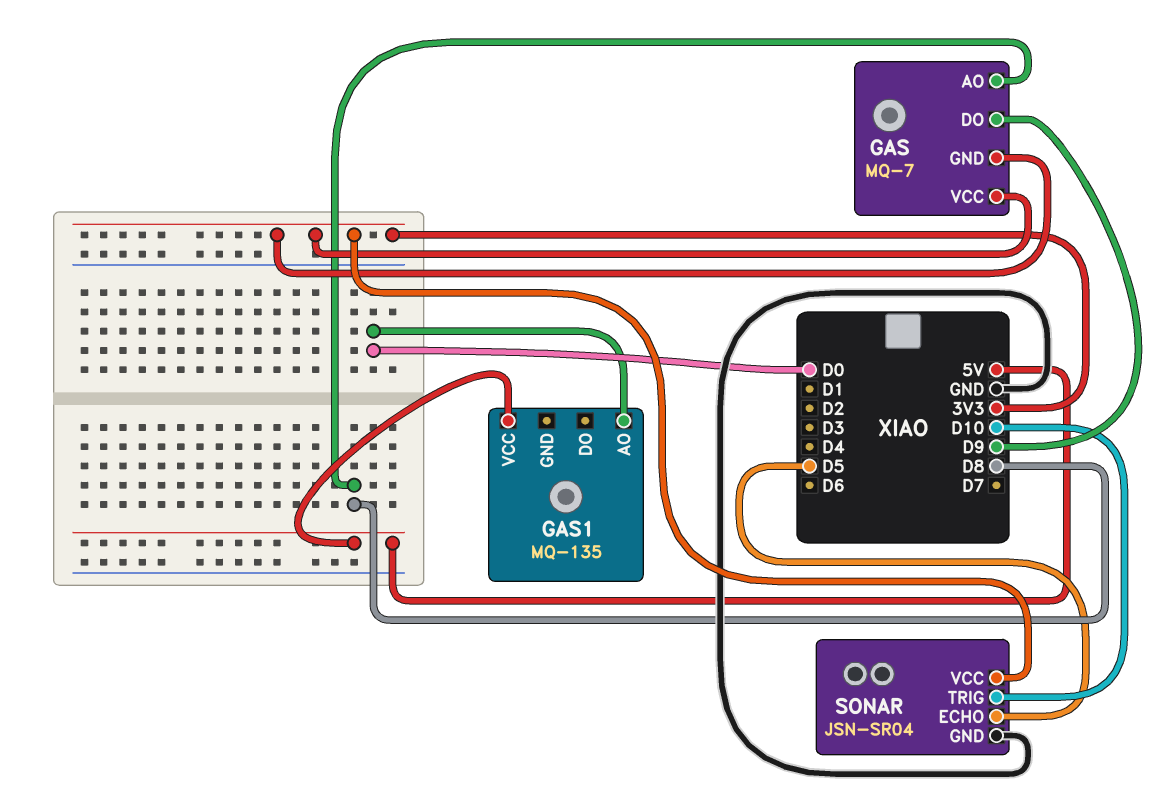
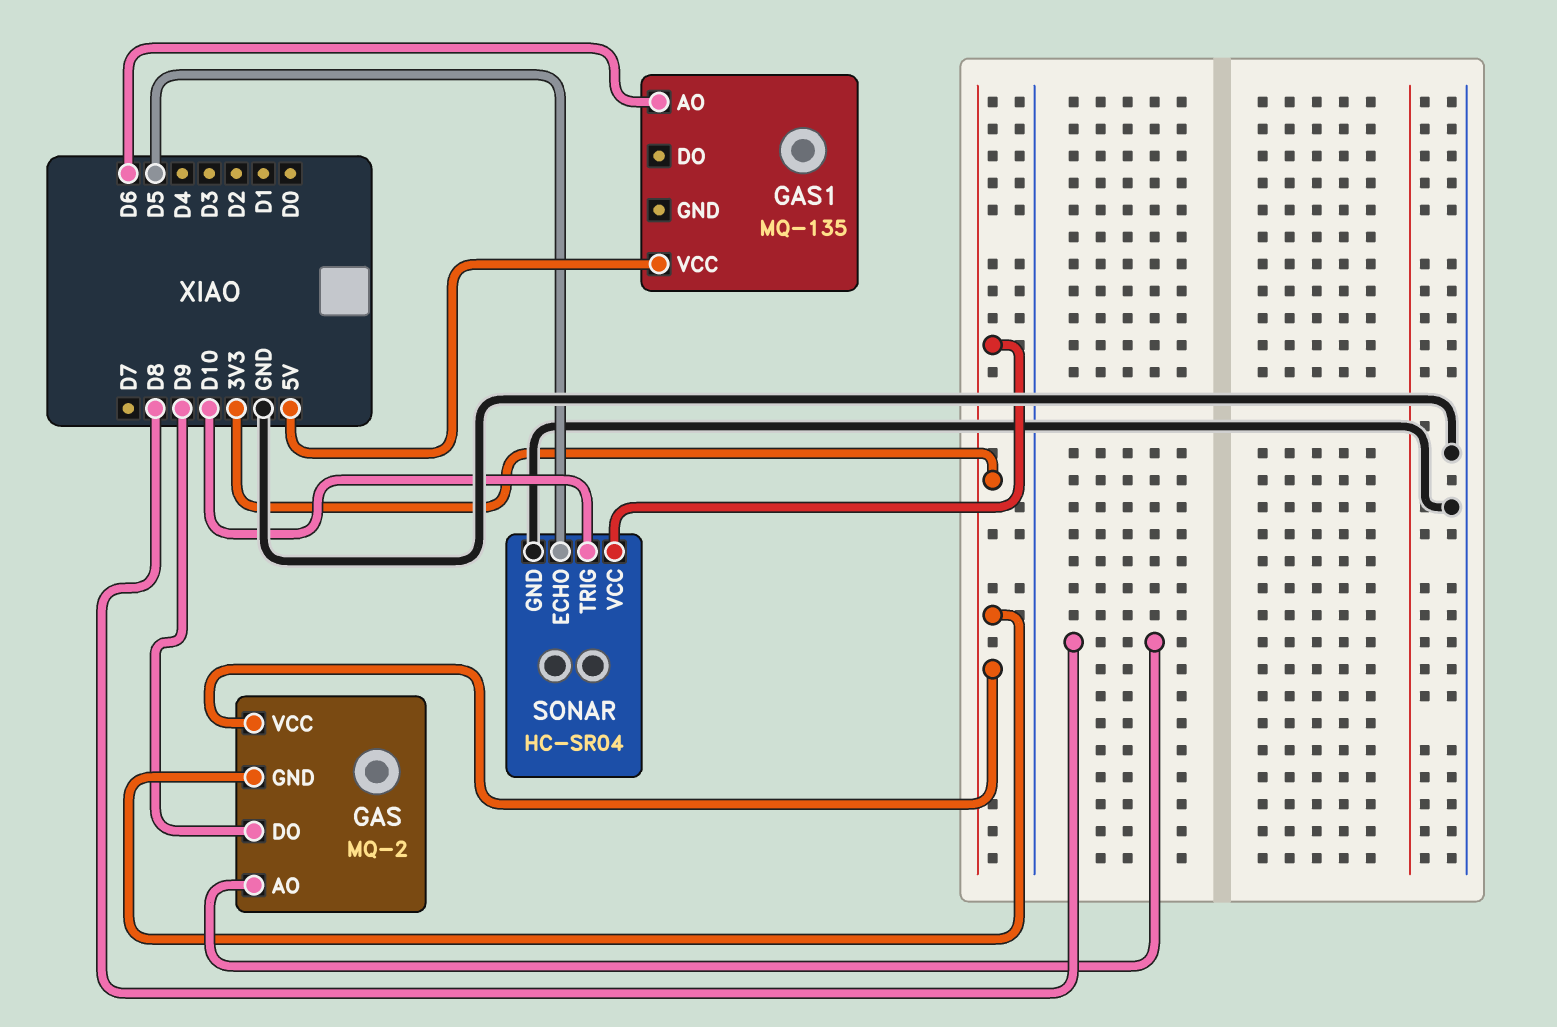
GAS: MQ-7 -> MQ-2
GAS1 pin AO: D0 -> D6
SONAR: JSN-SR04 -> HC-SR04

